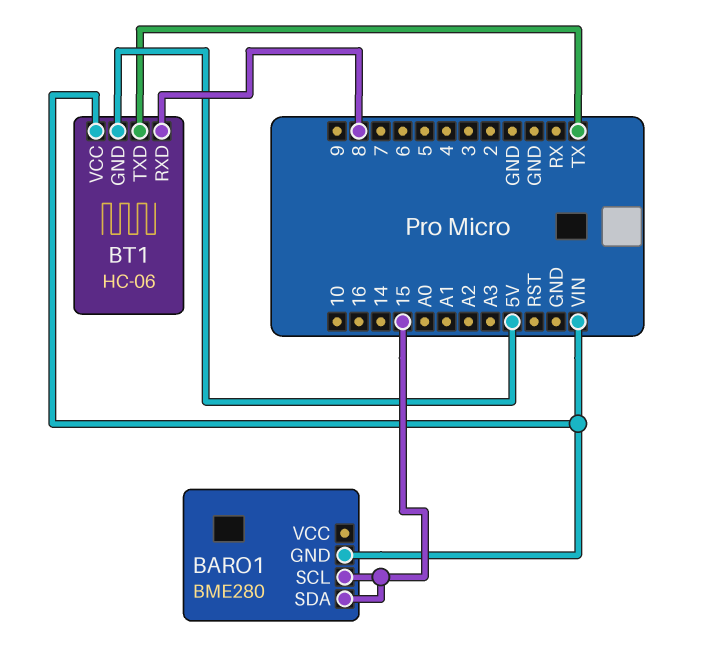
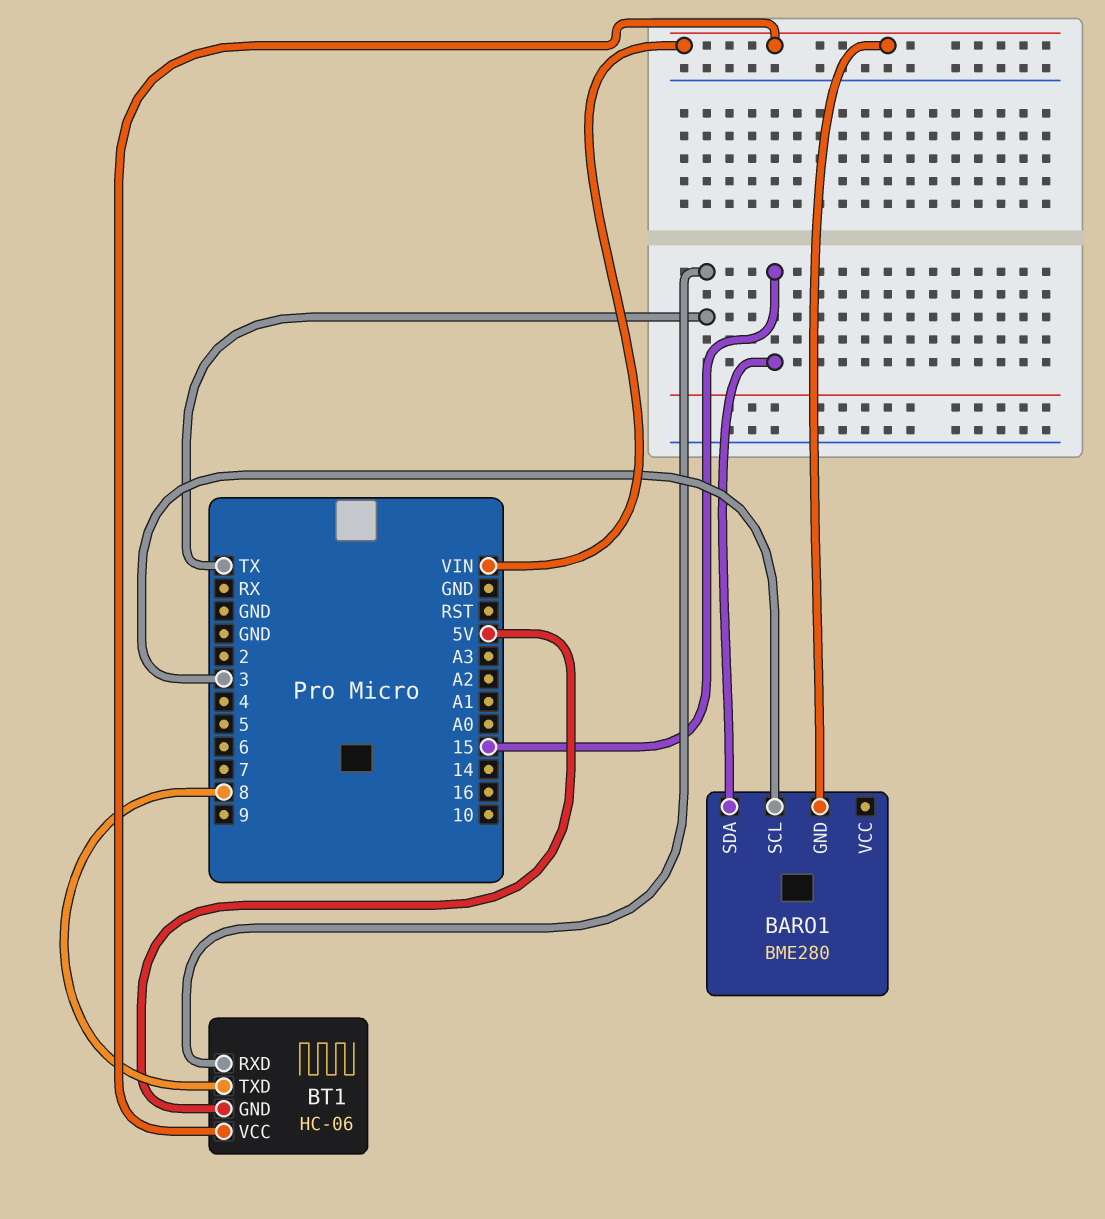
BARO1 pin SCL: 15 -> 3
BT1 pin RXD: 8 -> TX
BT1 pin TXD: TX -> 8

